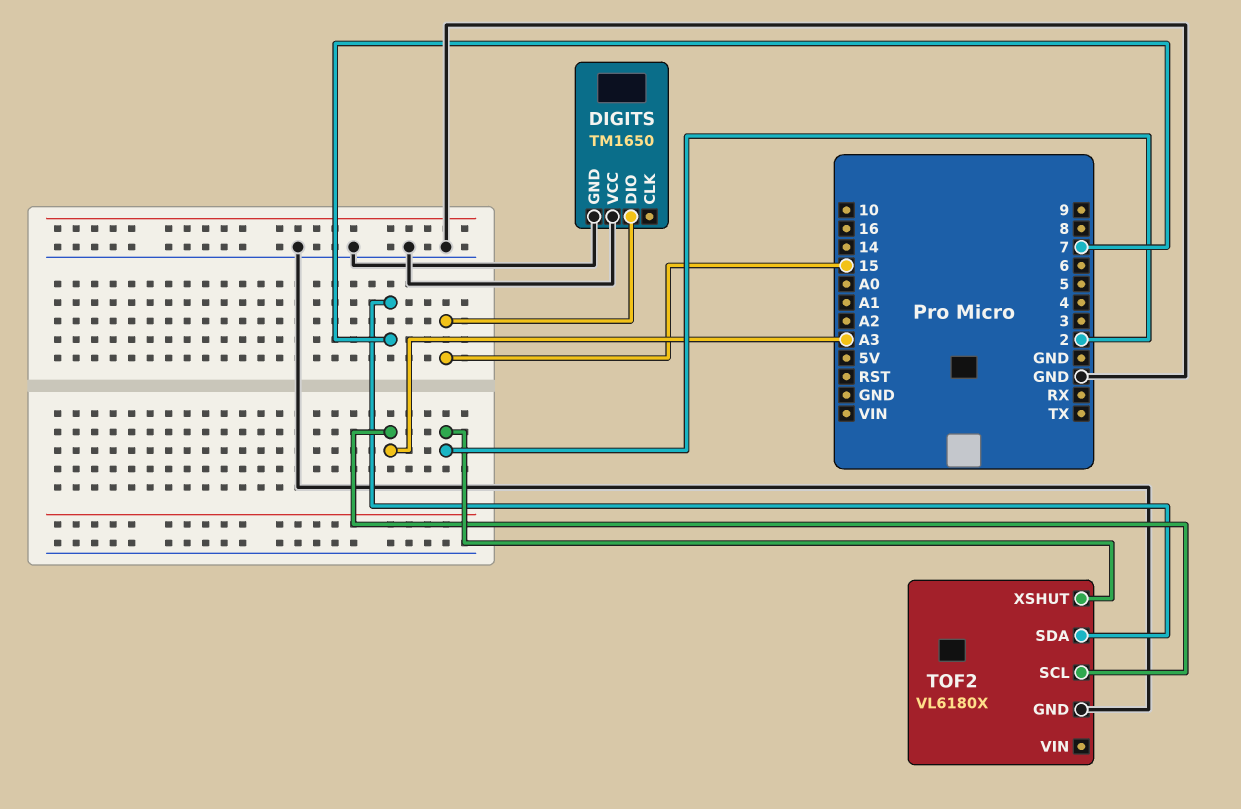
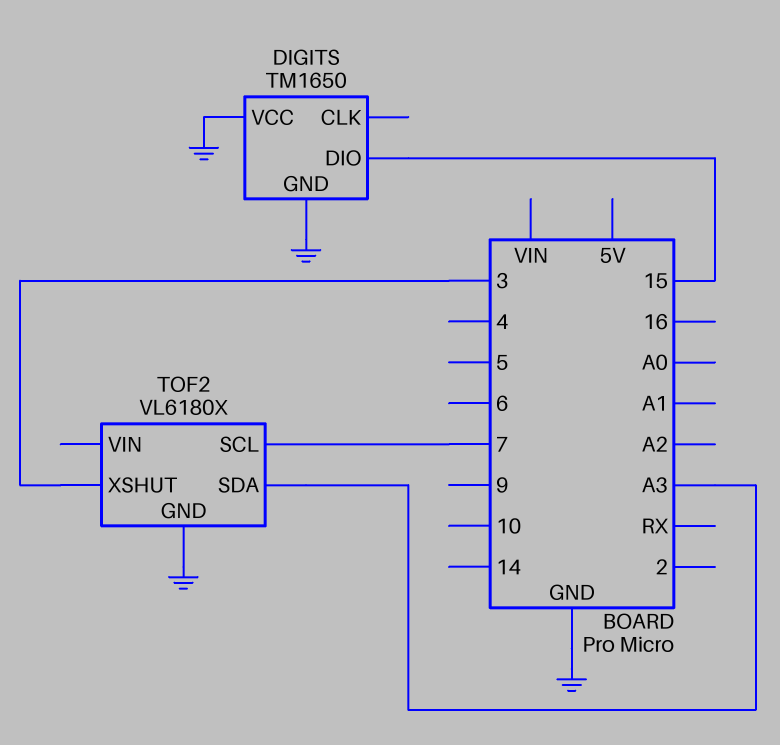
TOF2 pin SCL: A3 -> 7
TOF2 pin SDA: 7 -> A3
TOF2 pin XSHUT: 2 -> 3

